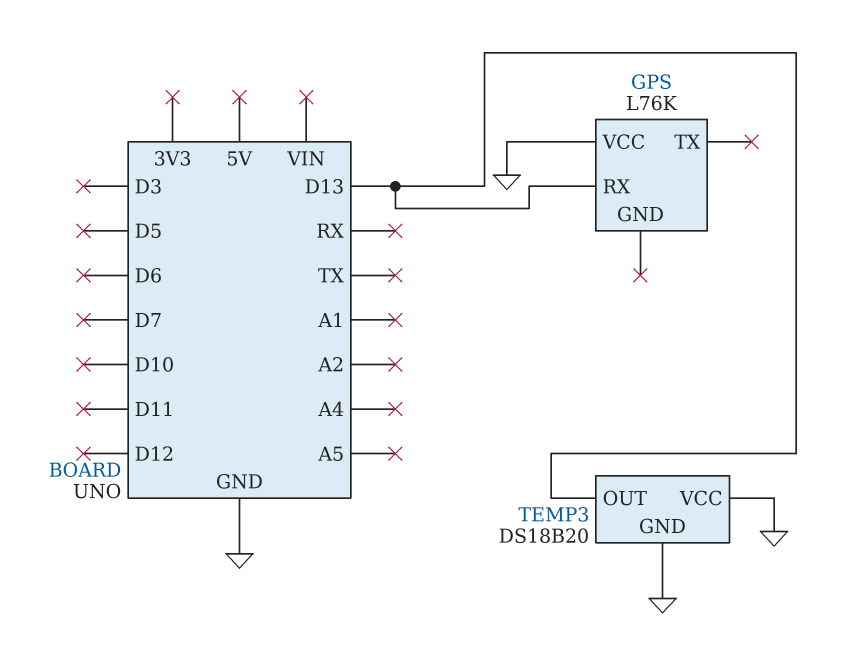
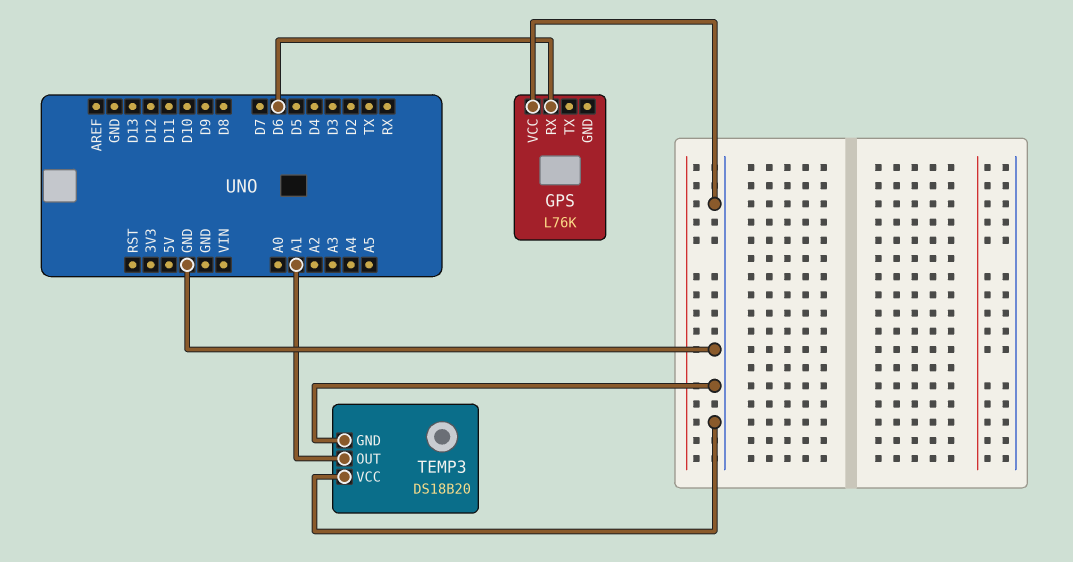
GPS pin RX: D13 -> D6
TEMP3 pin OUT: D13 -> A1

